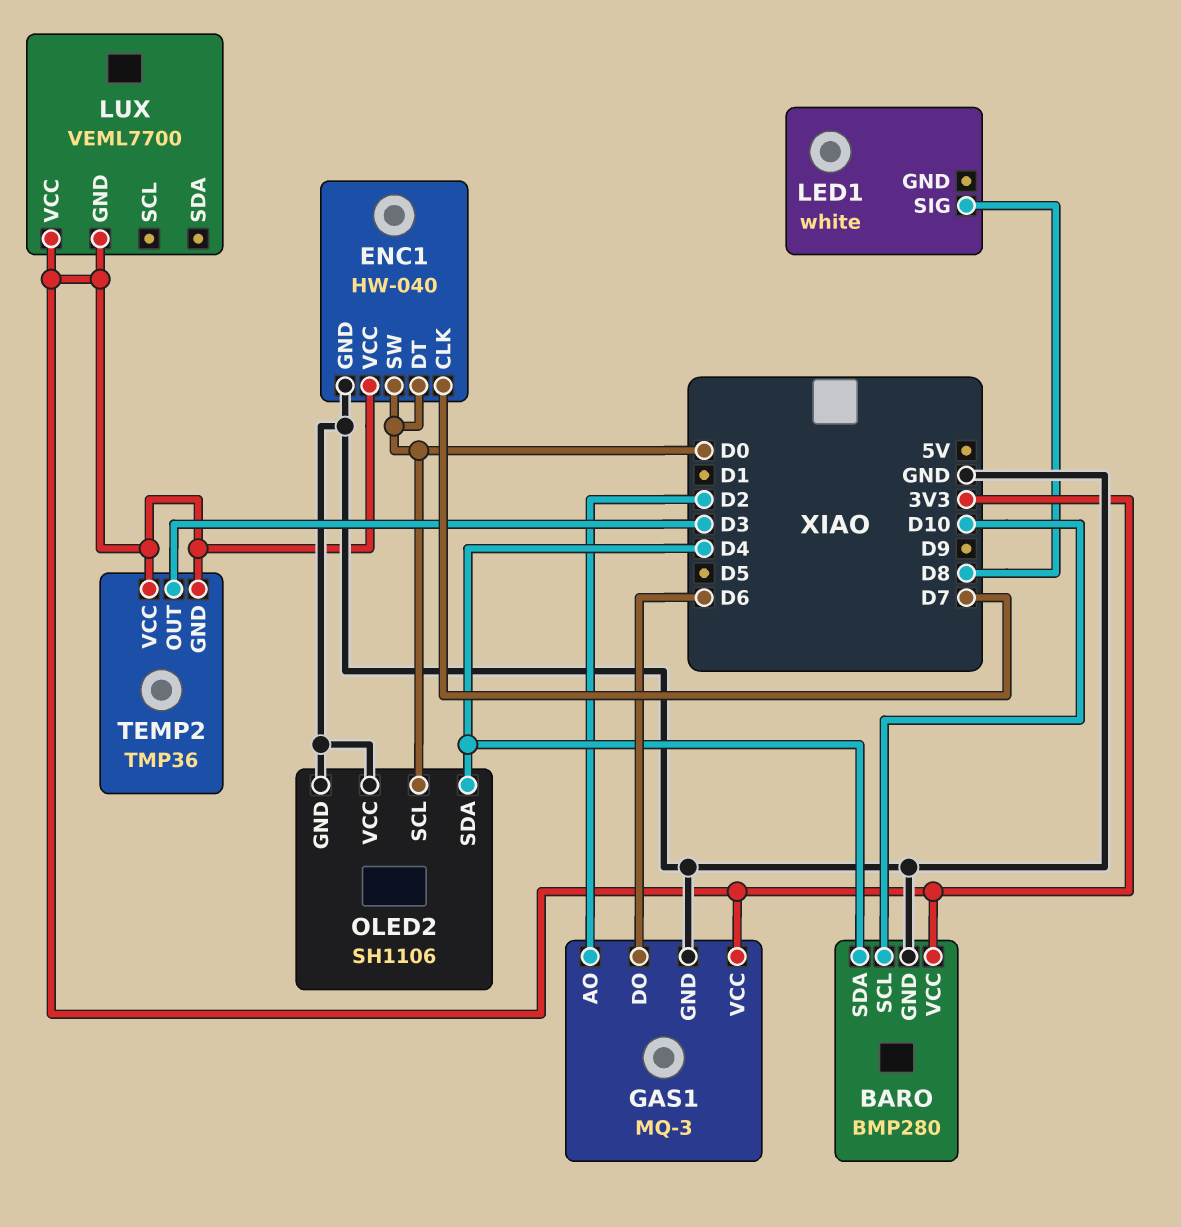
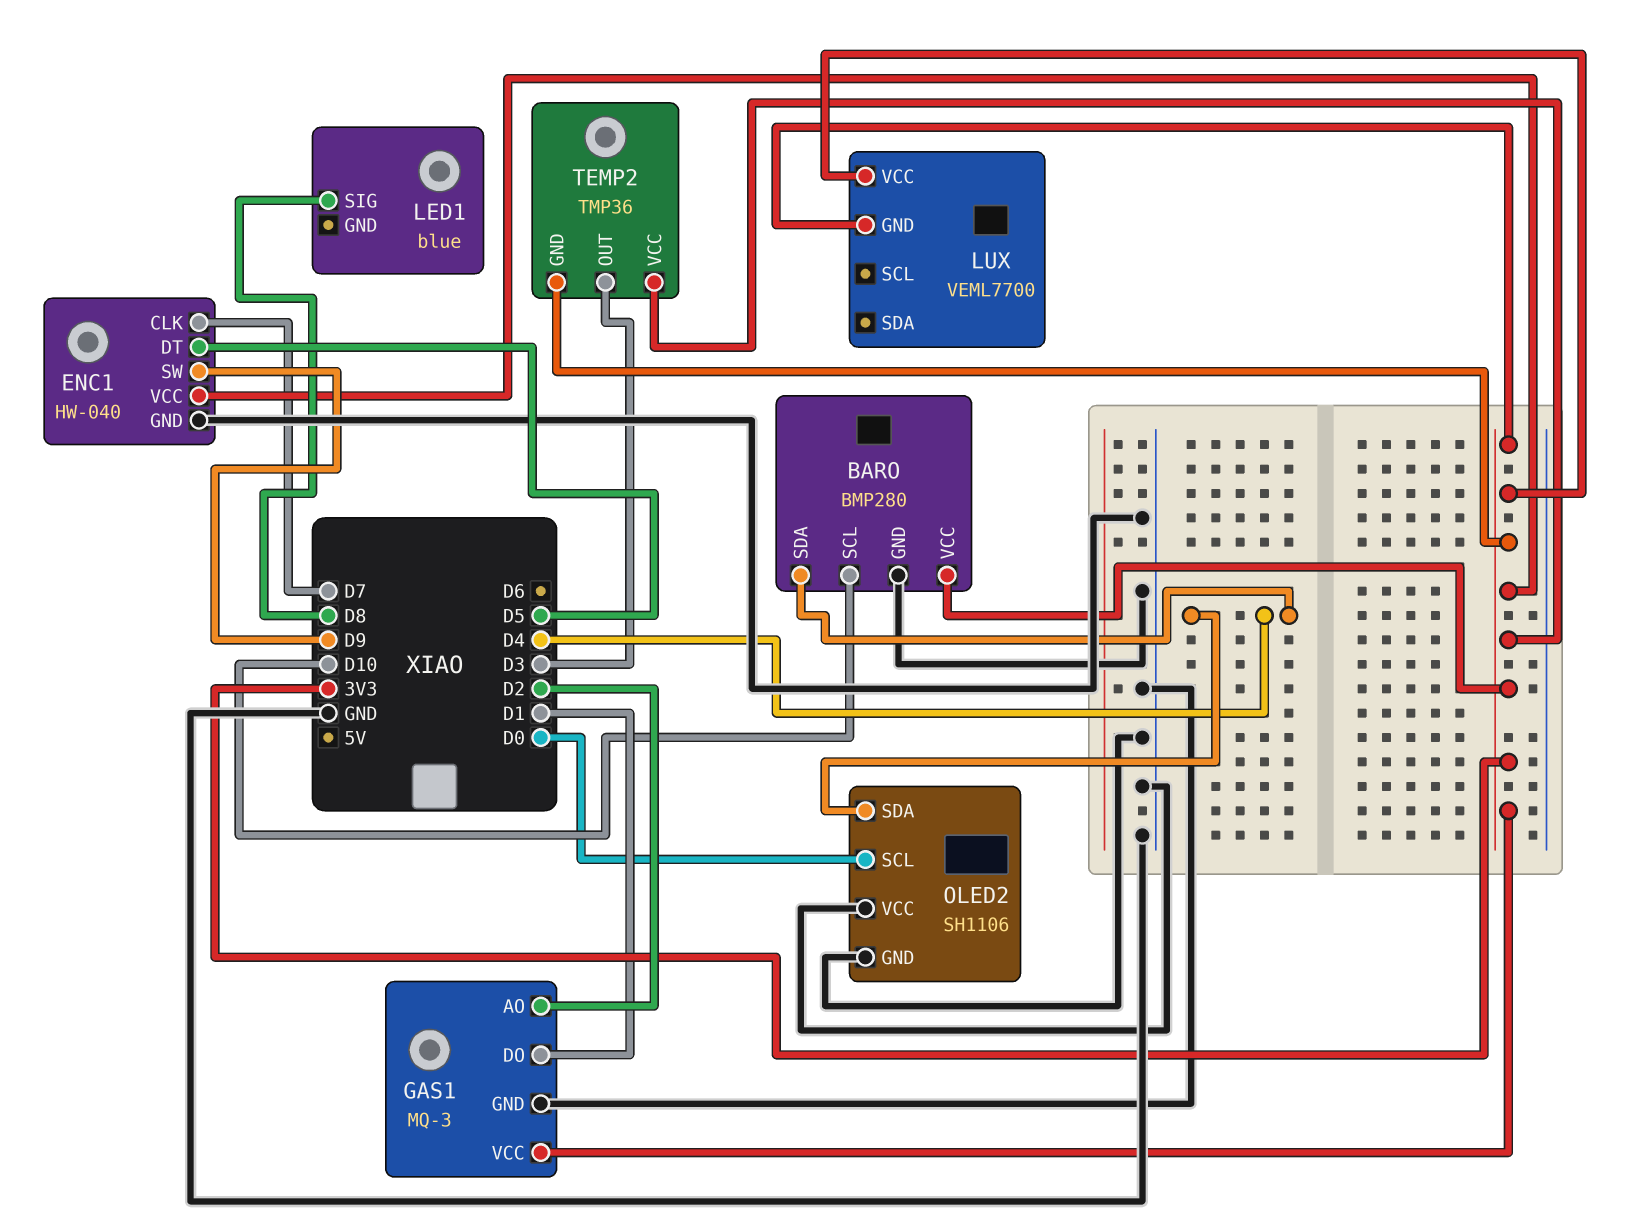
ENC1 pin DT: D0 -> D5
ENC1 pin SW: D0 -> D9
GAS1 pin DO: D6 -> D1
LED1: white -> blue

